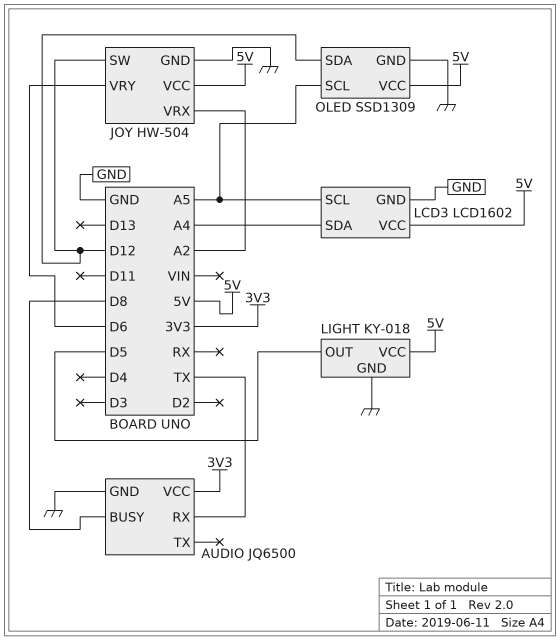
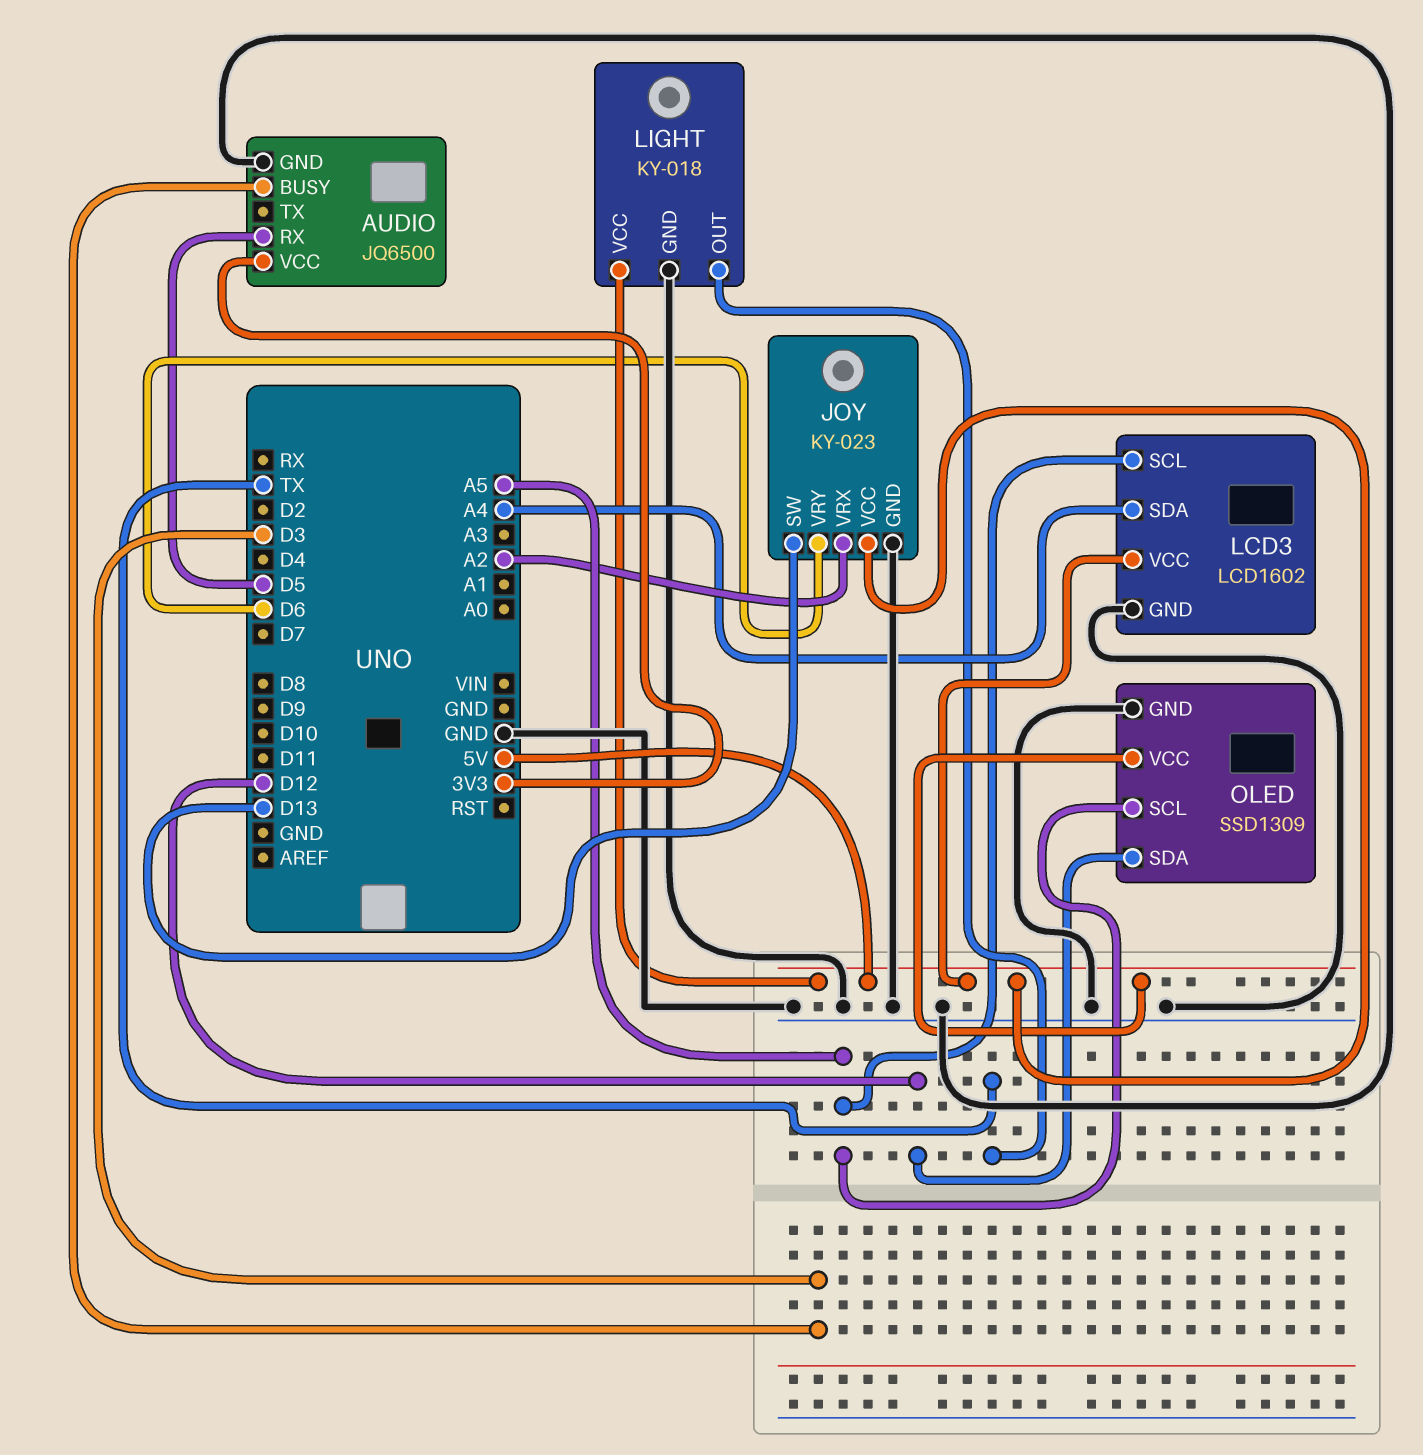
AUDIO pin BUSY: D8 -> D3
AUDIO pin RX: TX -> D5
JOY: HW-504 -> KY-023
JOY pin SW: D12 -> D13
LIGHT pin OUT: D5 -> TX

